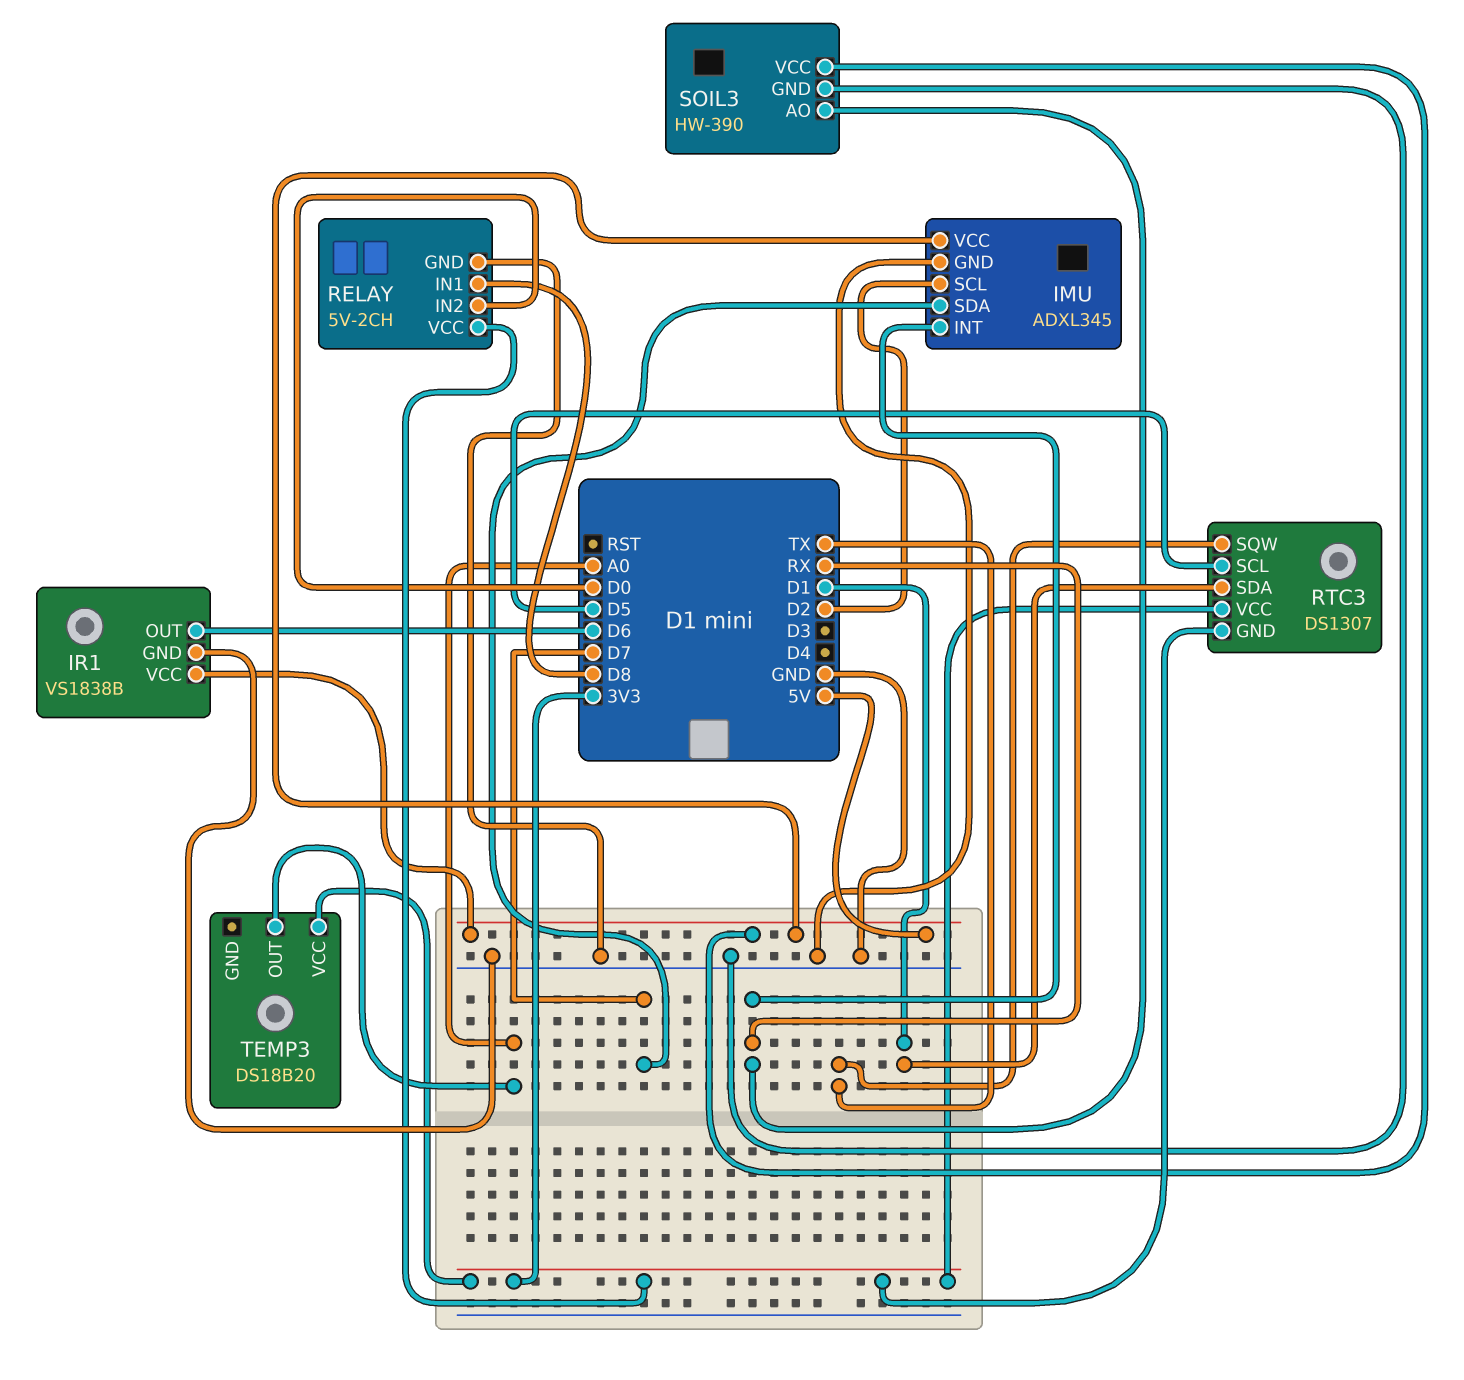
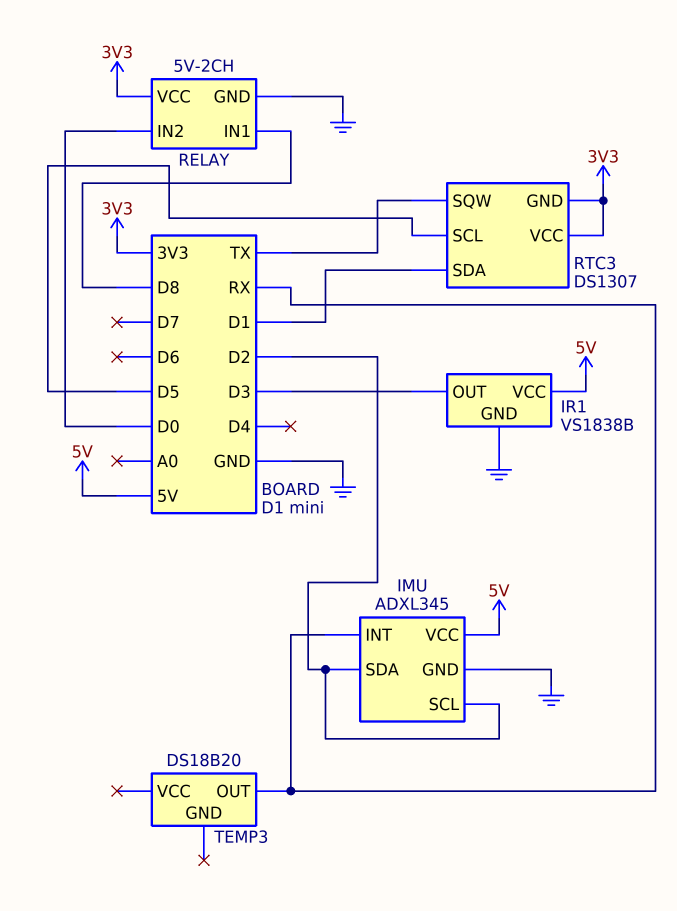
IMU pin SDA: D7 -> D2
IR1 pin OUT: D6 -> D3
SOIL3: HW-390 -> none
SOIL3 pin AO: RX -> none
SOIL3 pin GND: GND -> none
SOIL3 pin VCC: 5V -> none
TEMP3 pin OUT: A0 -> RX
TEMP3 pin VCC: 3V3 -> none

